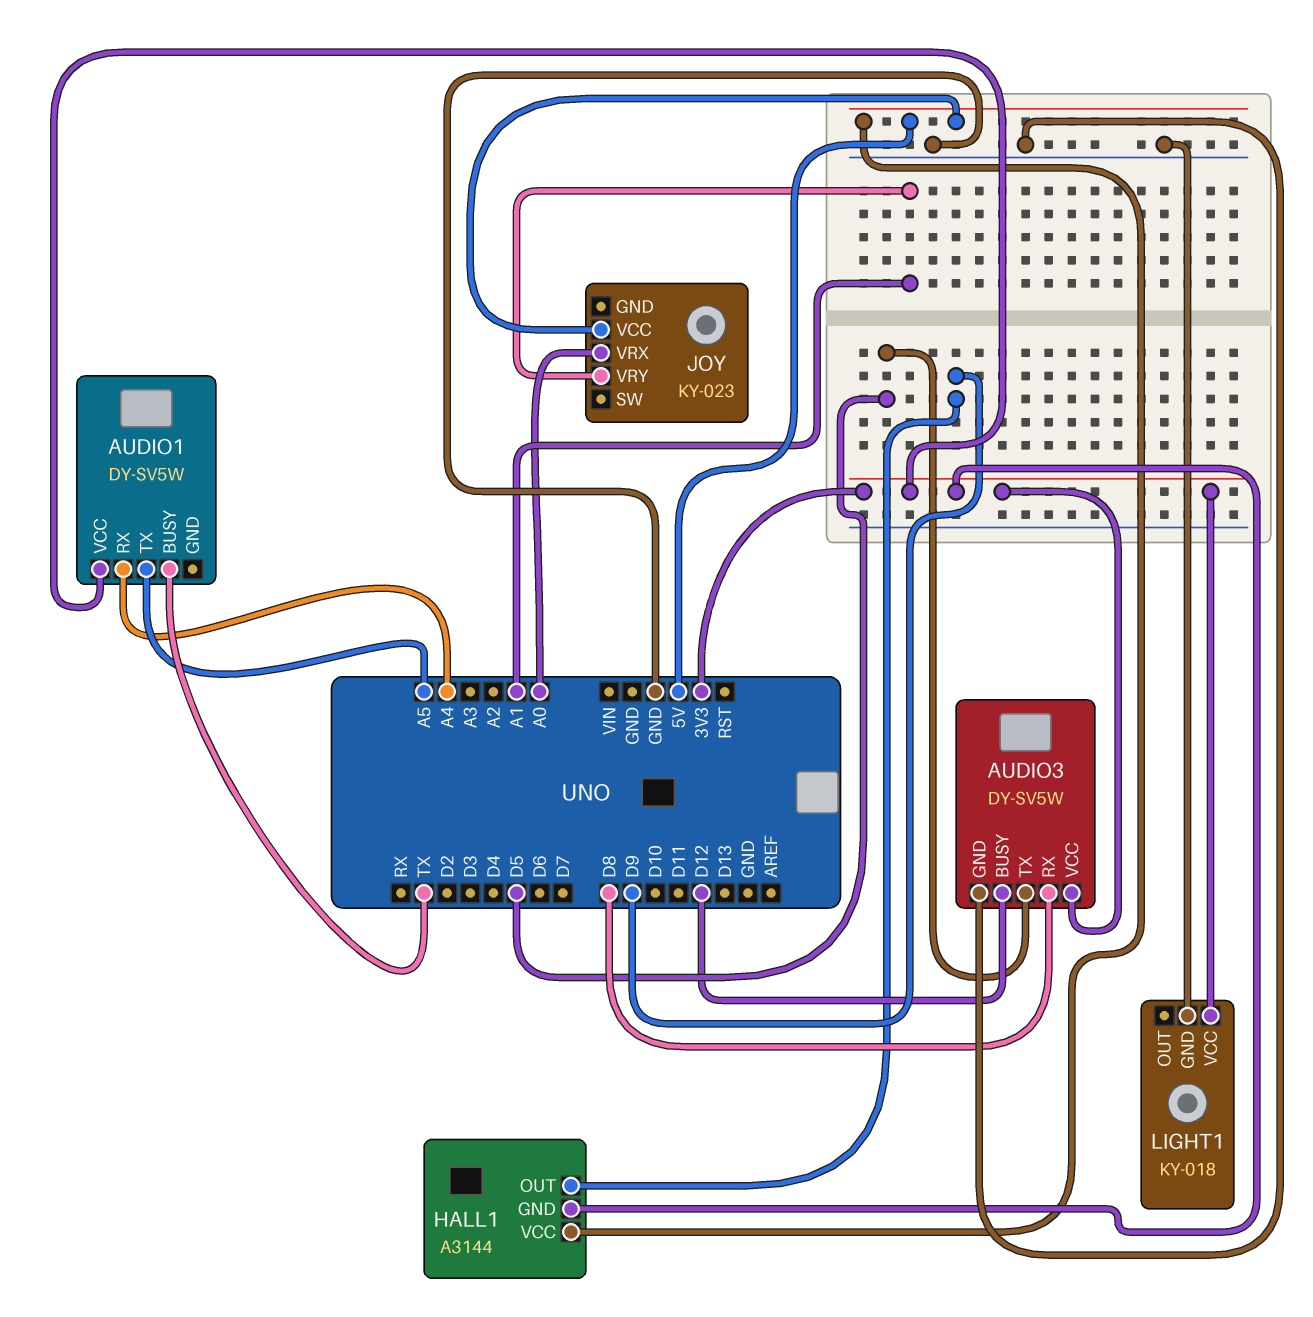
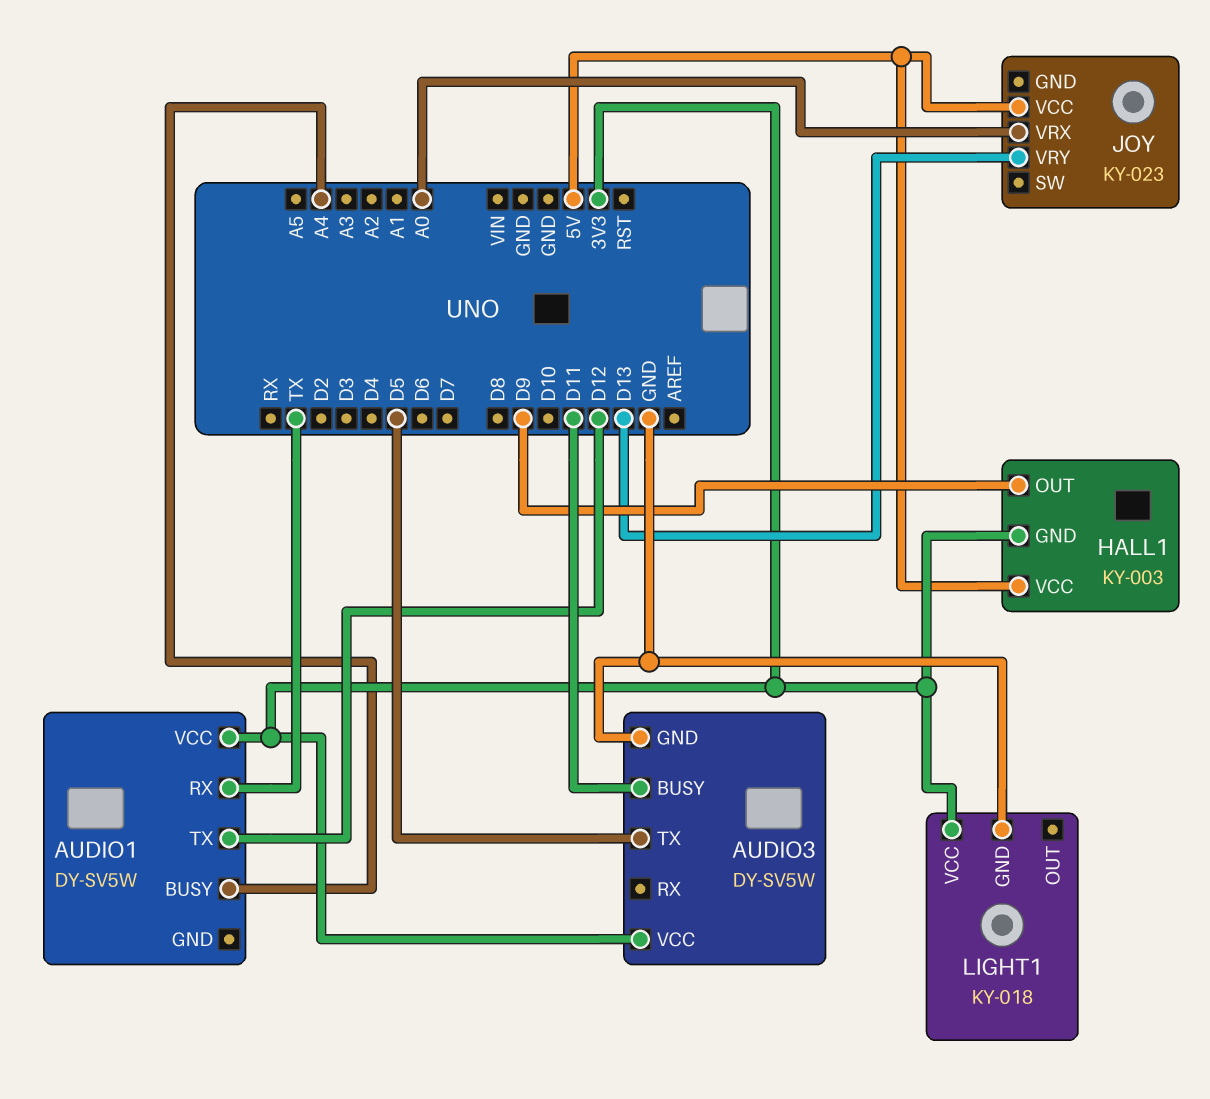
AUDIO1 pin BUSY: TX -> A4
AUDIO1 pin RX: A4 -> TX
AUDIO1 pin TX: A5 -> D12
AUDIO3 pin BUSY: D12 -> D11
AUDIO3 pin RX: D8 -> none
HALL1: A3144 -> KY-003
JOY pin VRY: A1 -> D13

